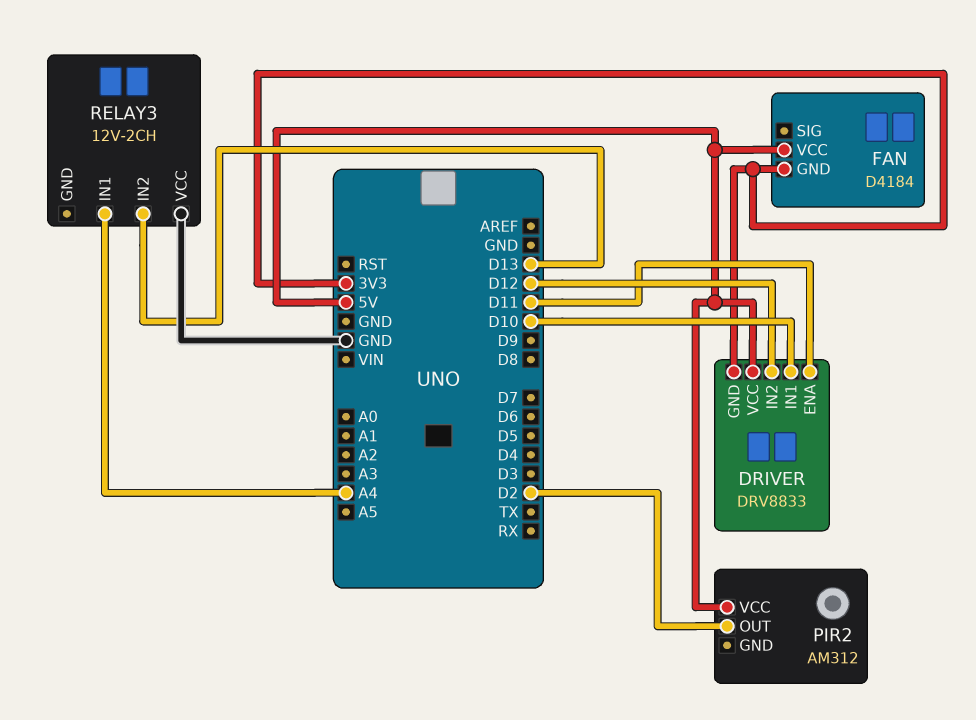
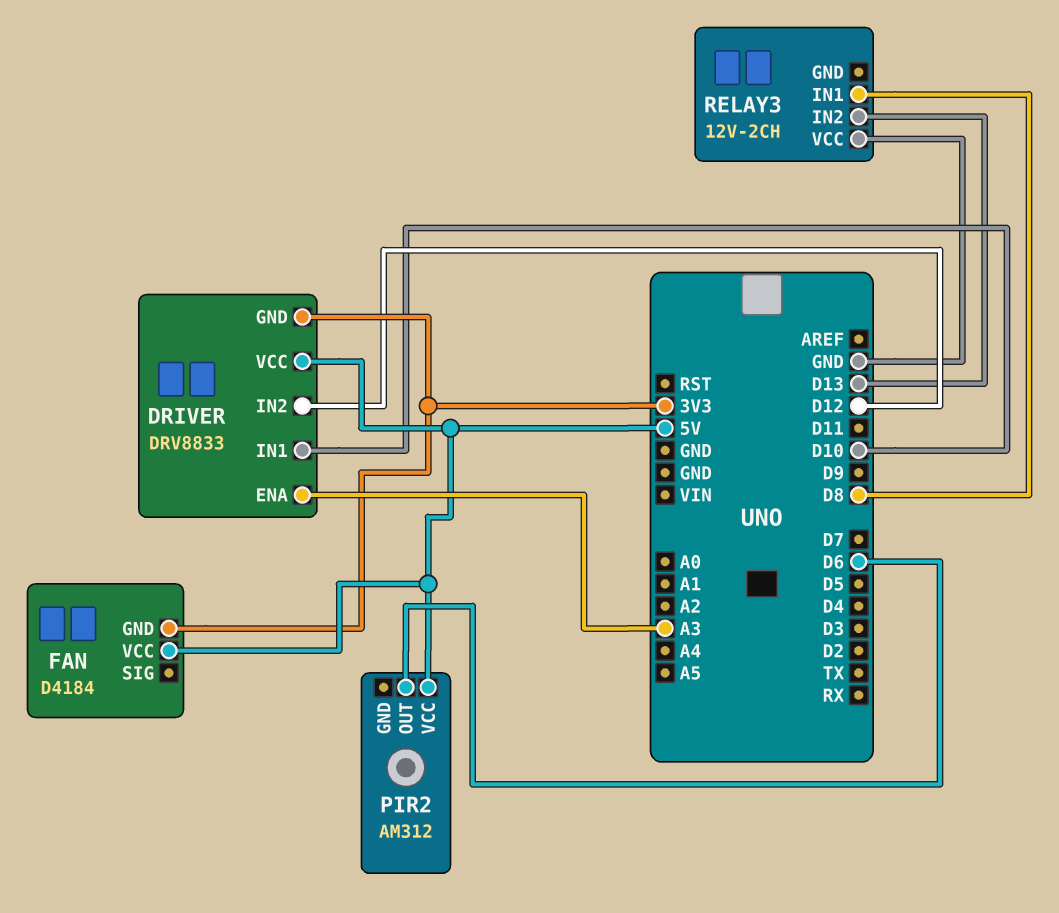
DRIVER pin ENA: D11 -> A3
PIR2 pin OUT: D2 -> D6
RELAY3 pin IN1: A4 -> D8

